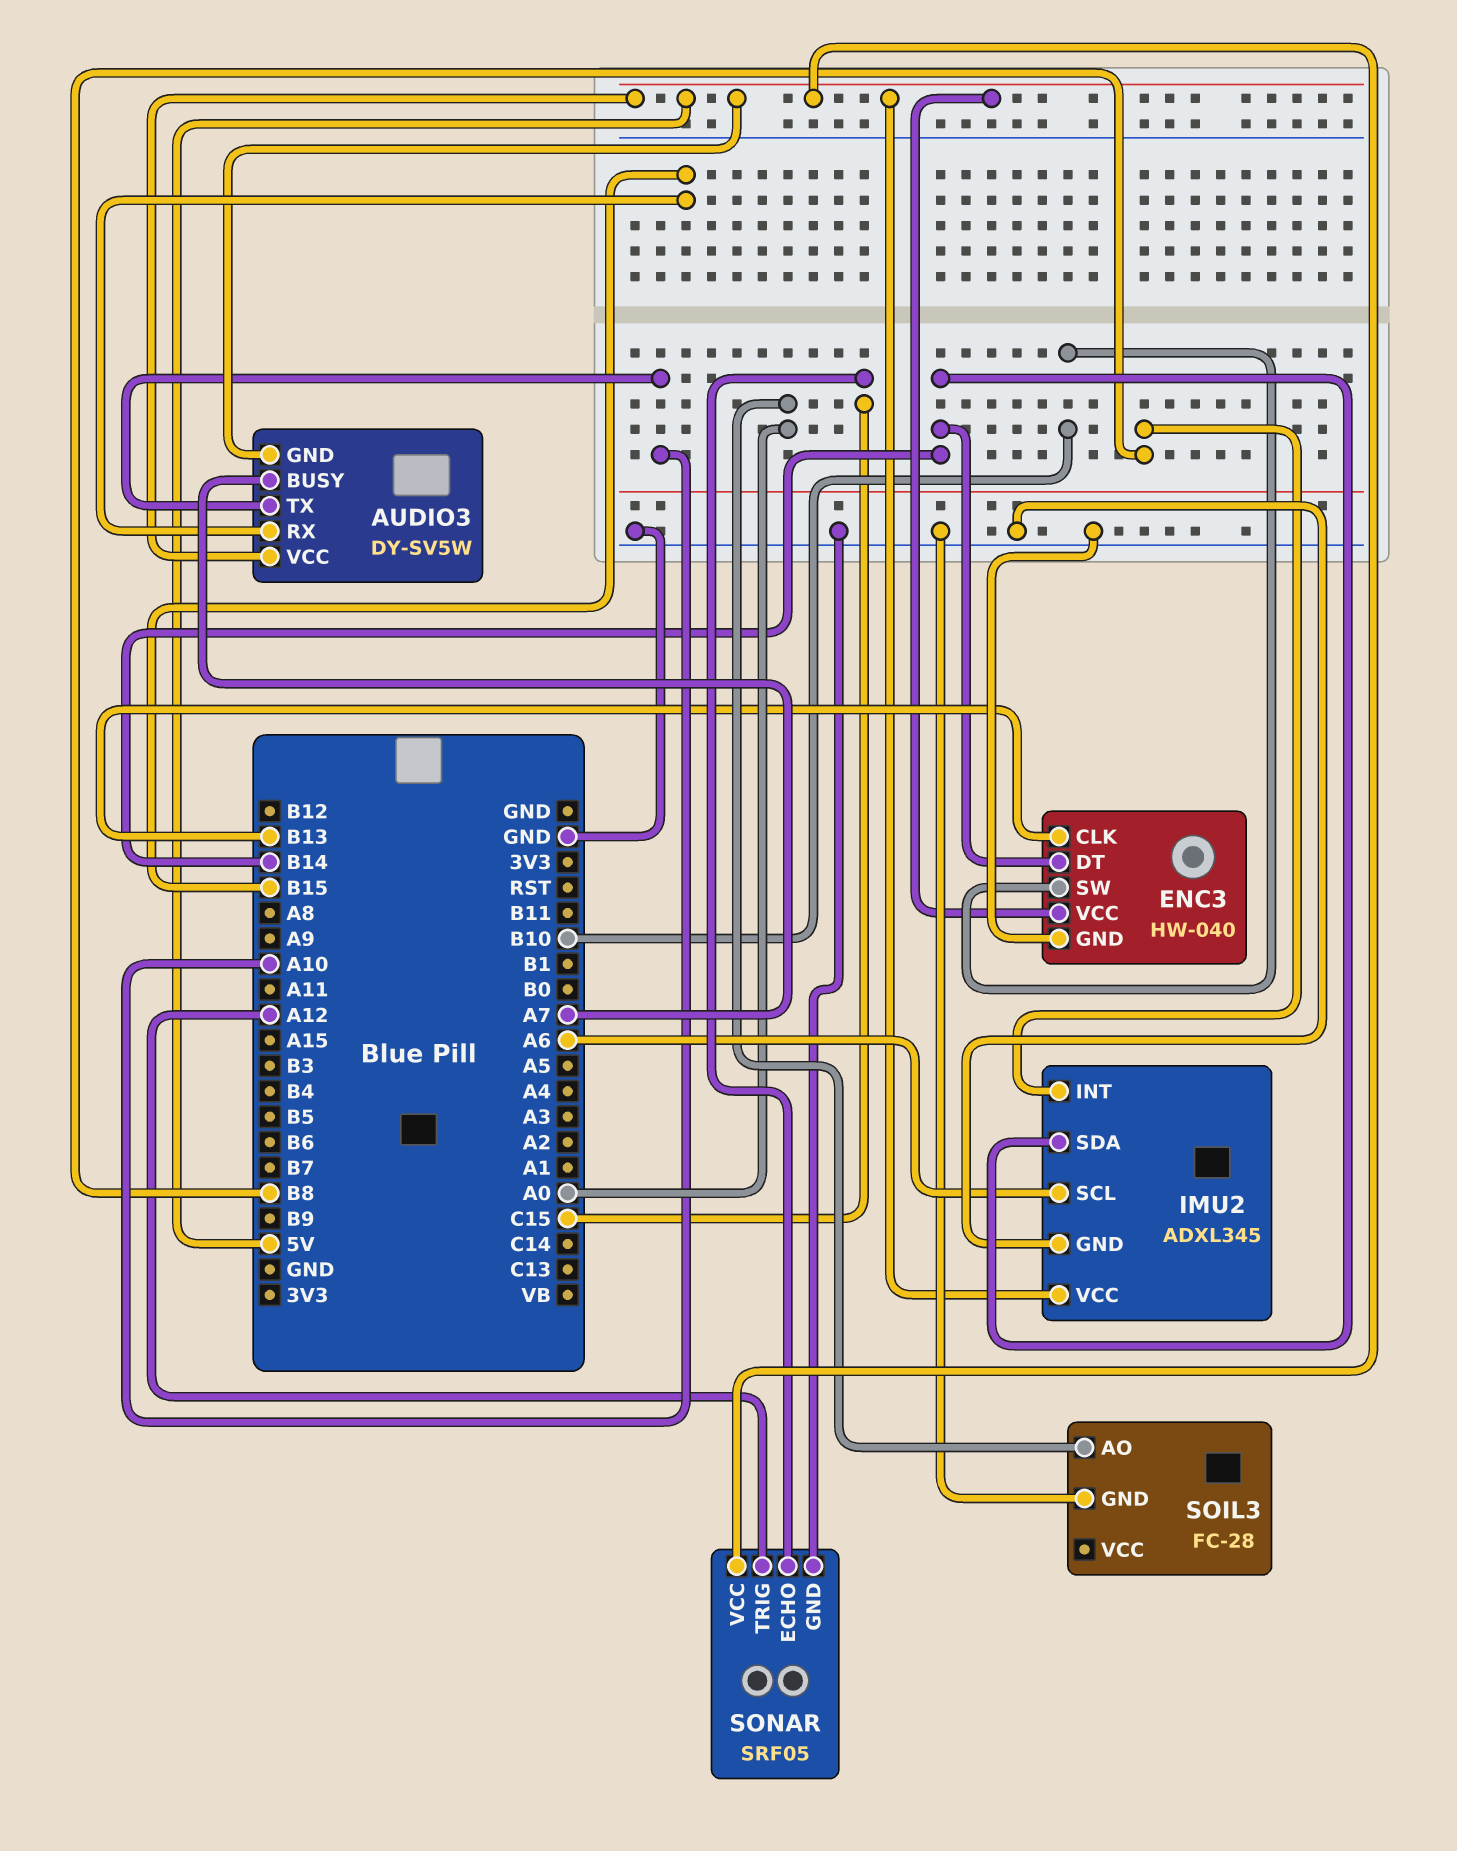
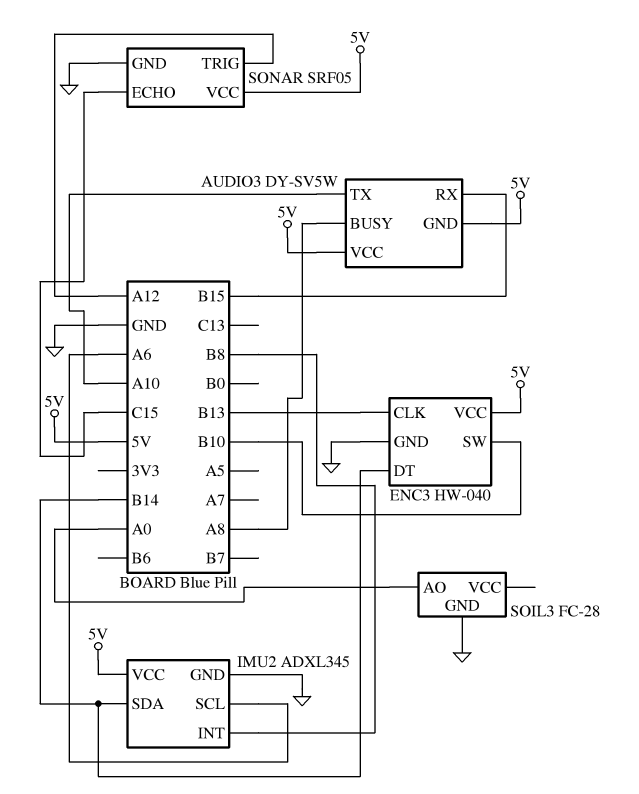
AUDIO3 pin BUSY: A7 -> A8

